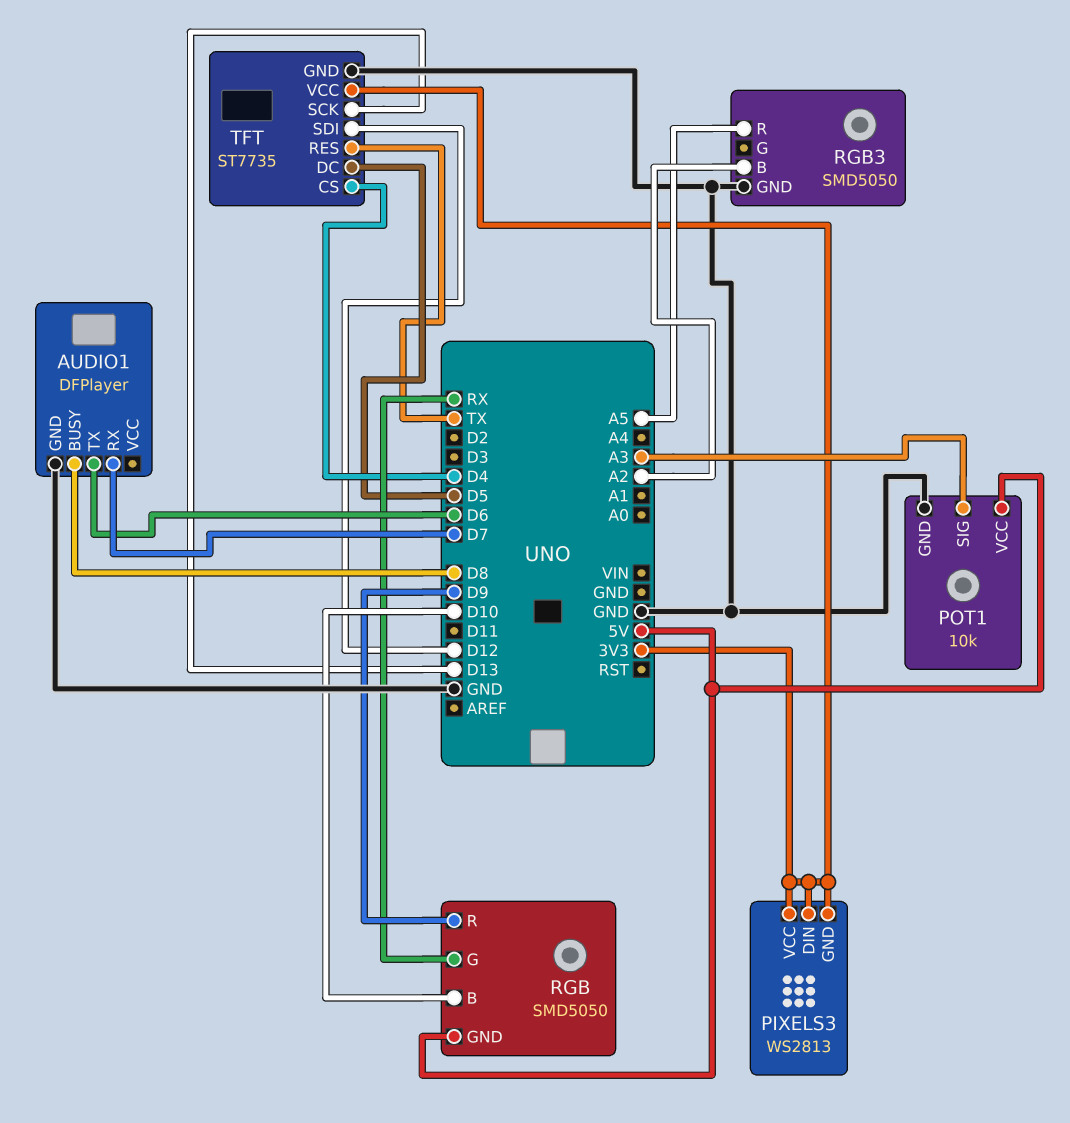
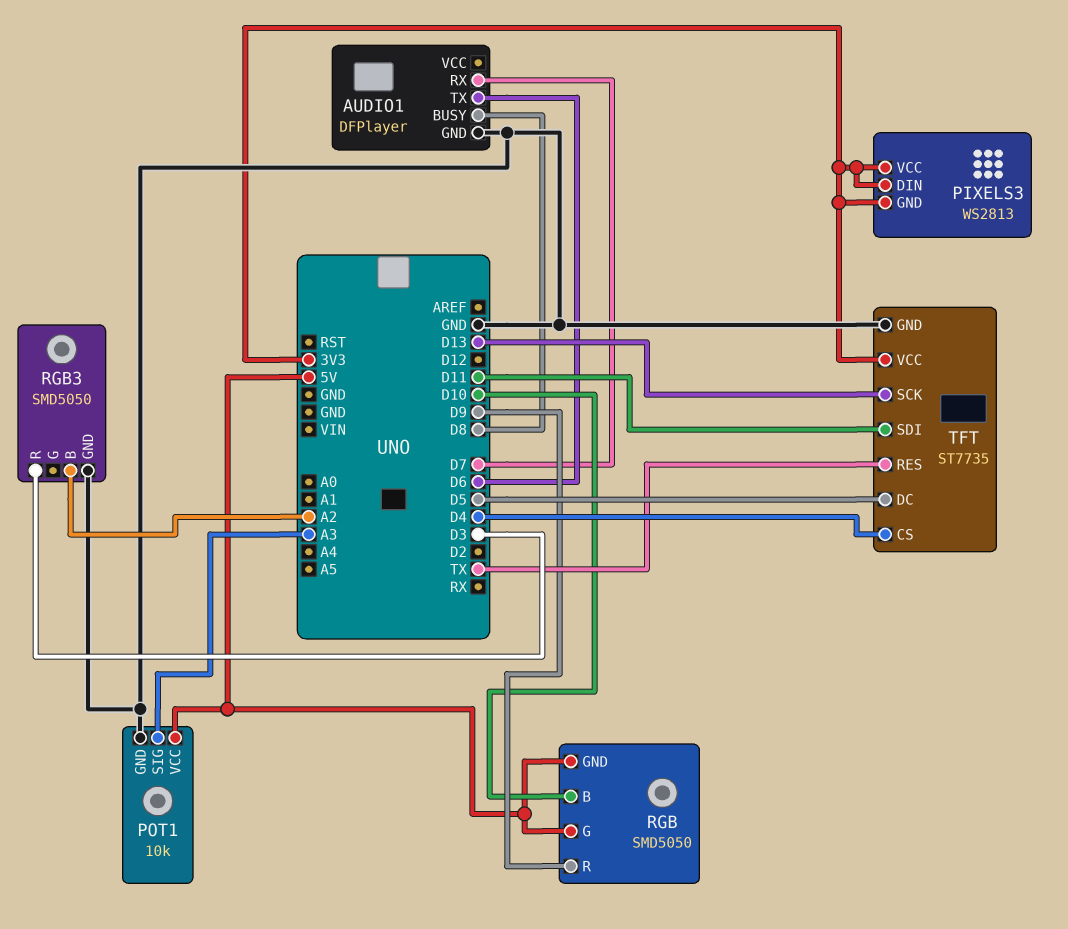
RGB pin G: RX -> 5V
RGB3 pin R: A5 -> D3
TFT pin SDI: D12 -> D11

